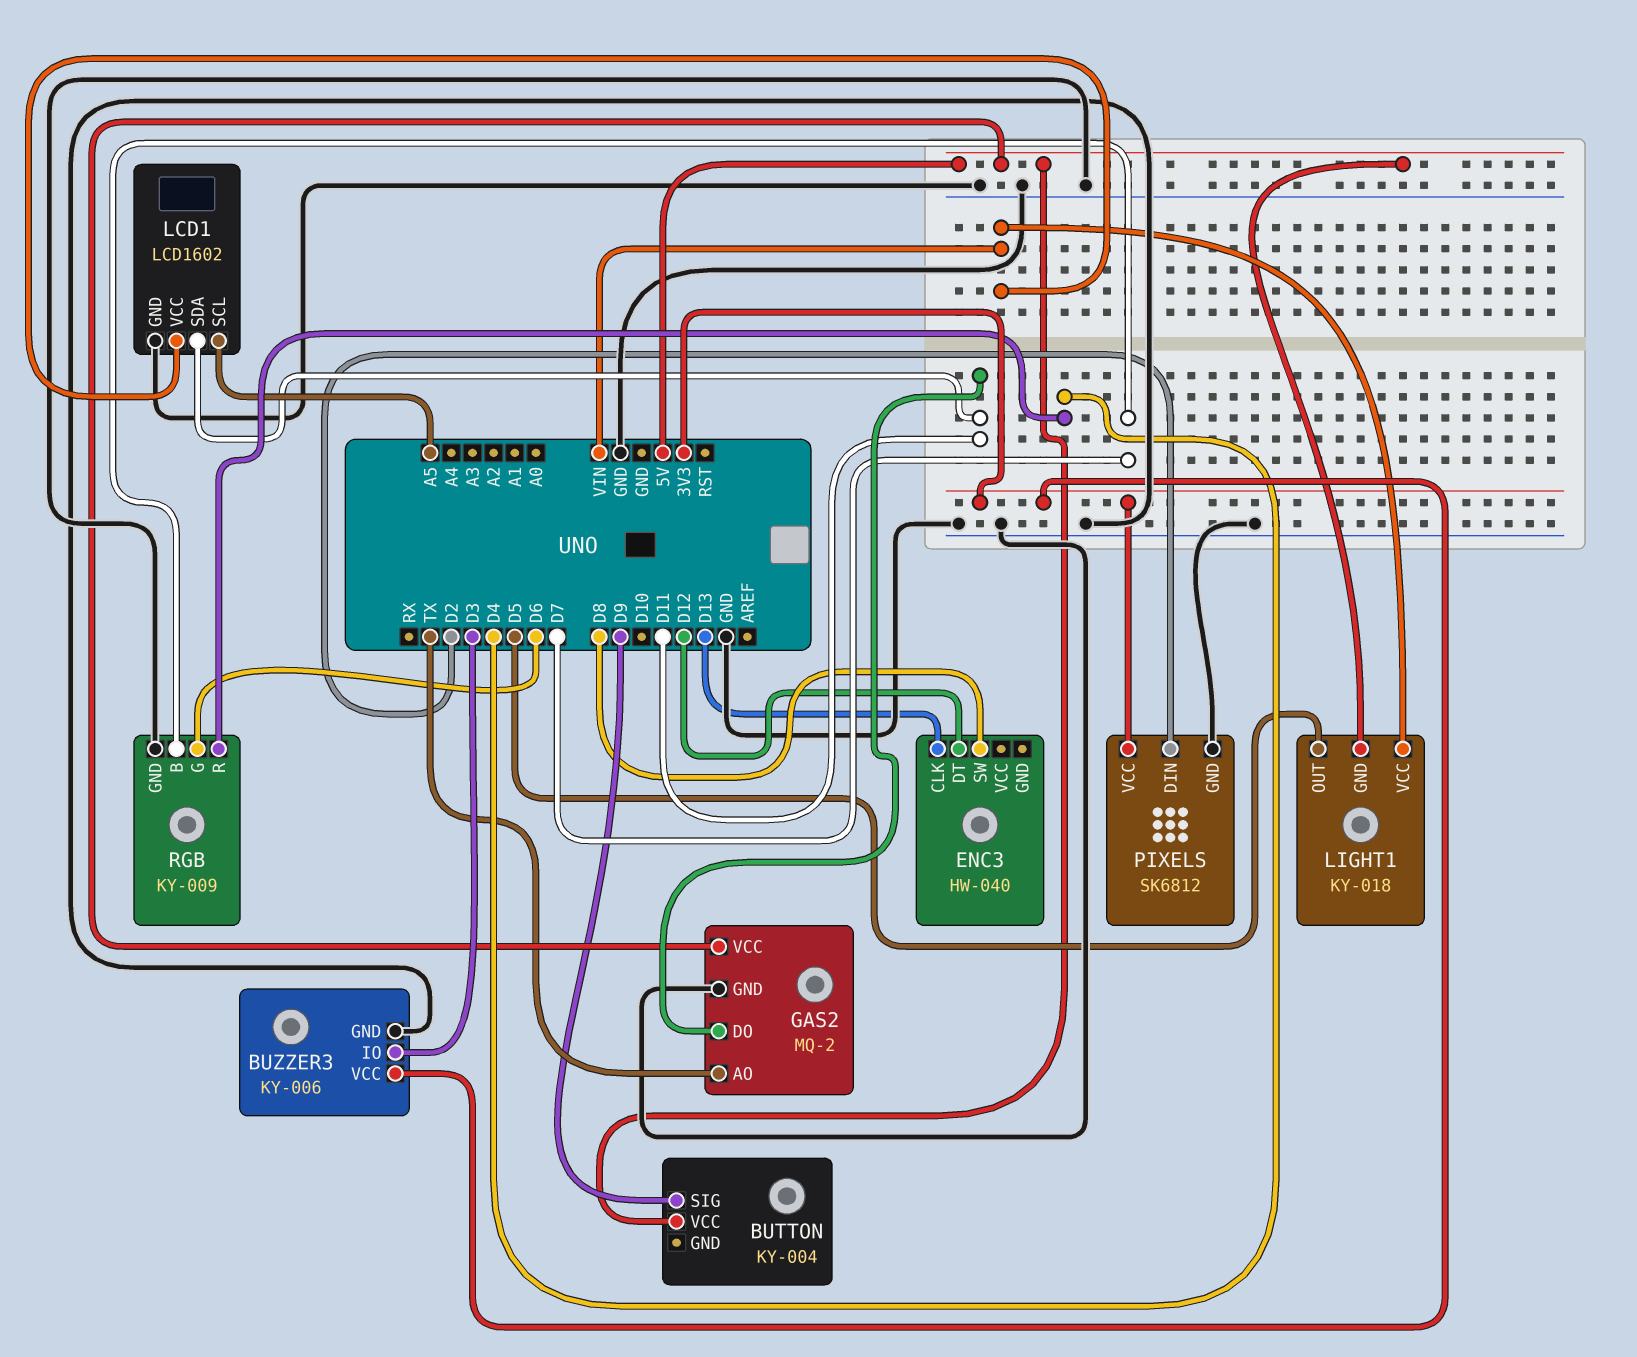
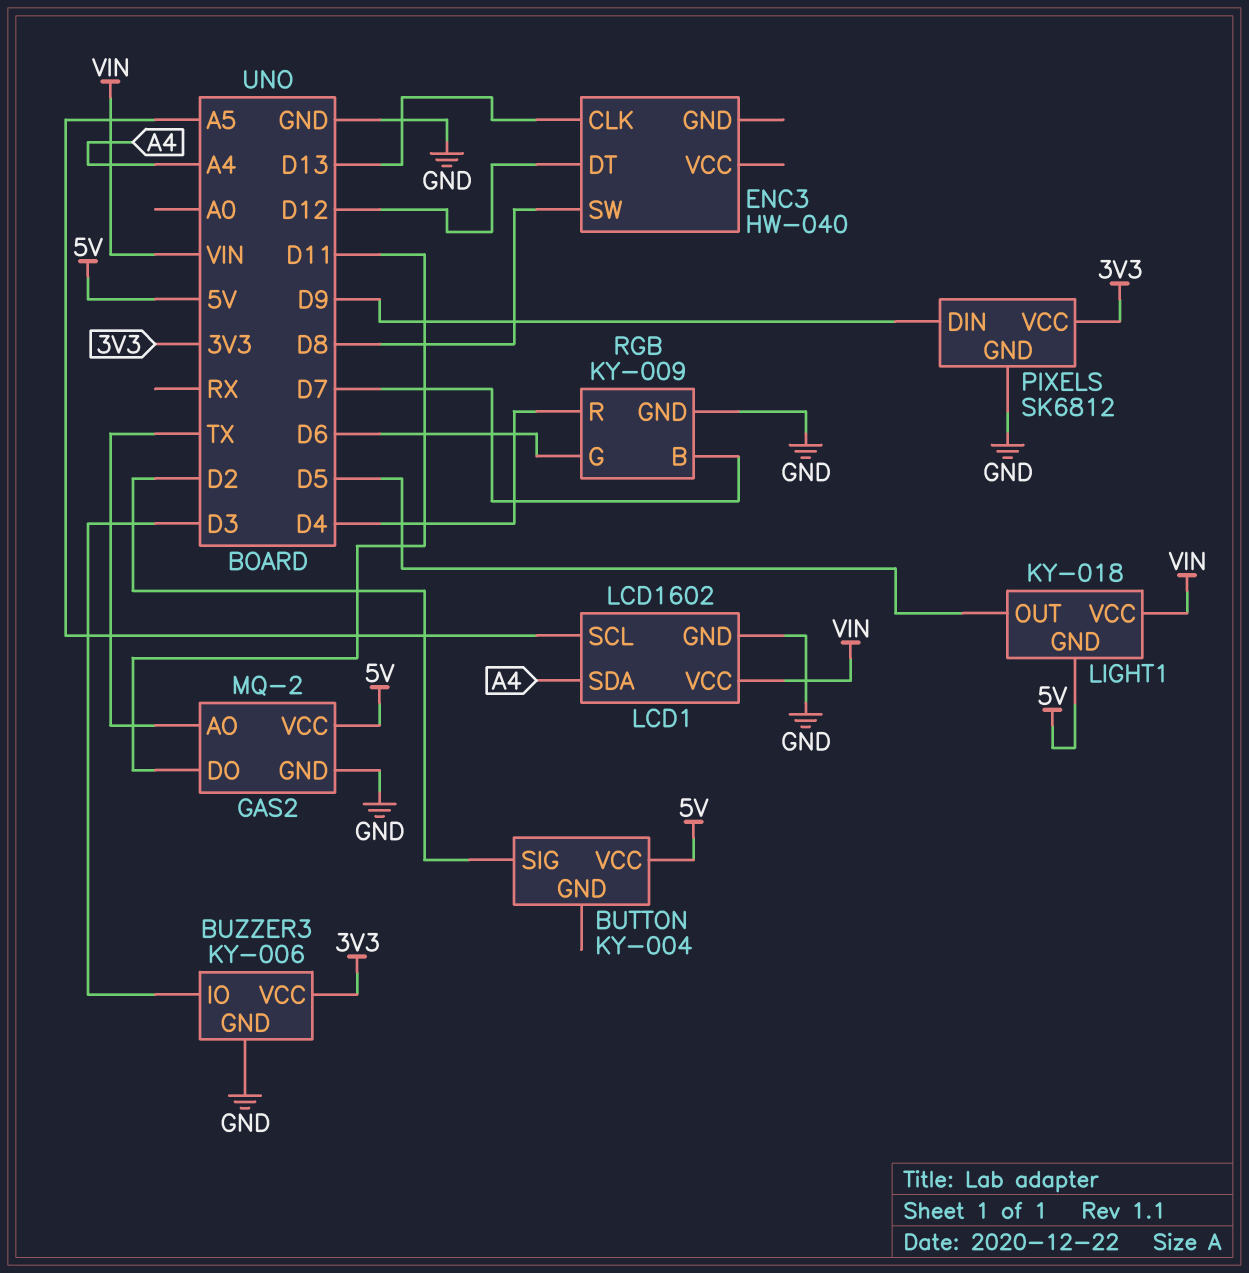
BUTTON pin SIG: D9 -> D2
LCD1 pin SDA: D11 -> A4
PIXELS pin DIN: D2 -> D9

